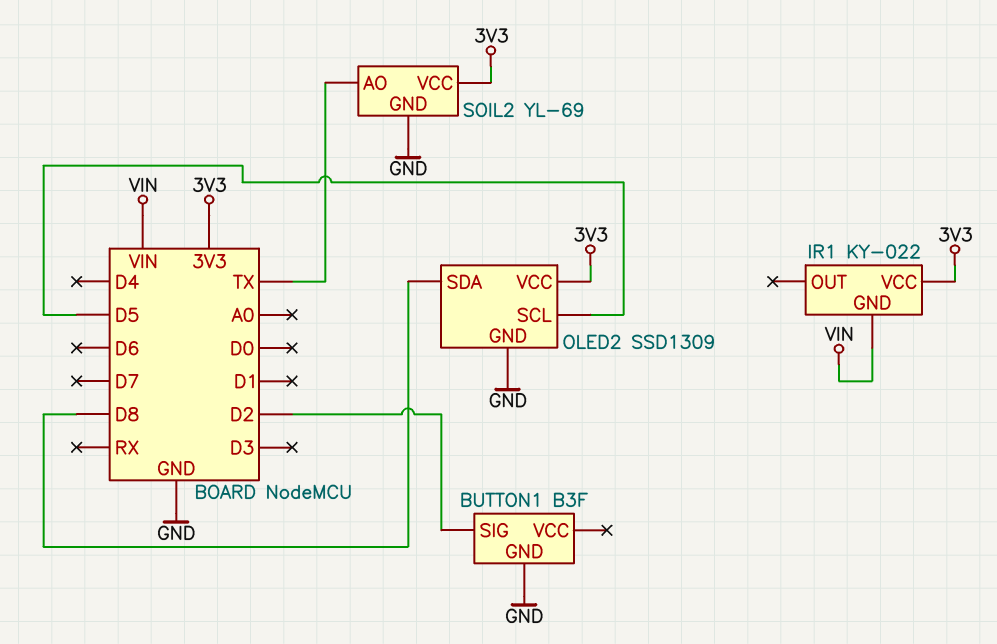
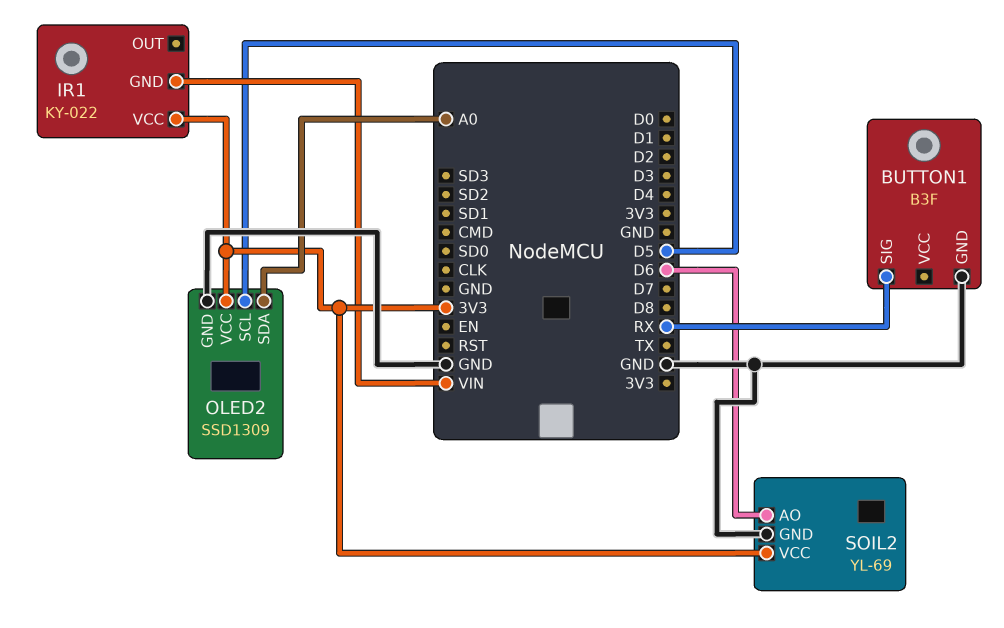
BUTTON1 pin SIG: D2 -> RX
OLED2 pin SDA: D8 -> A0
SOIL2 pin AO: TX -> D6

